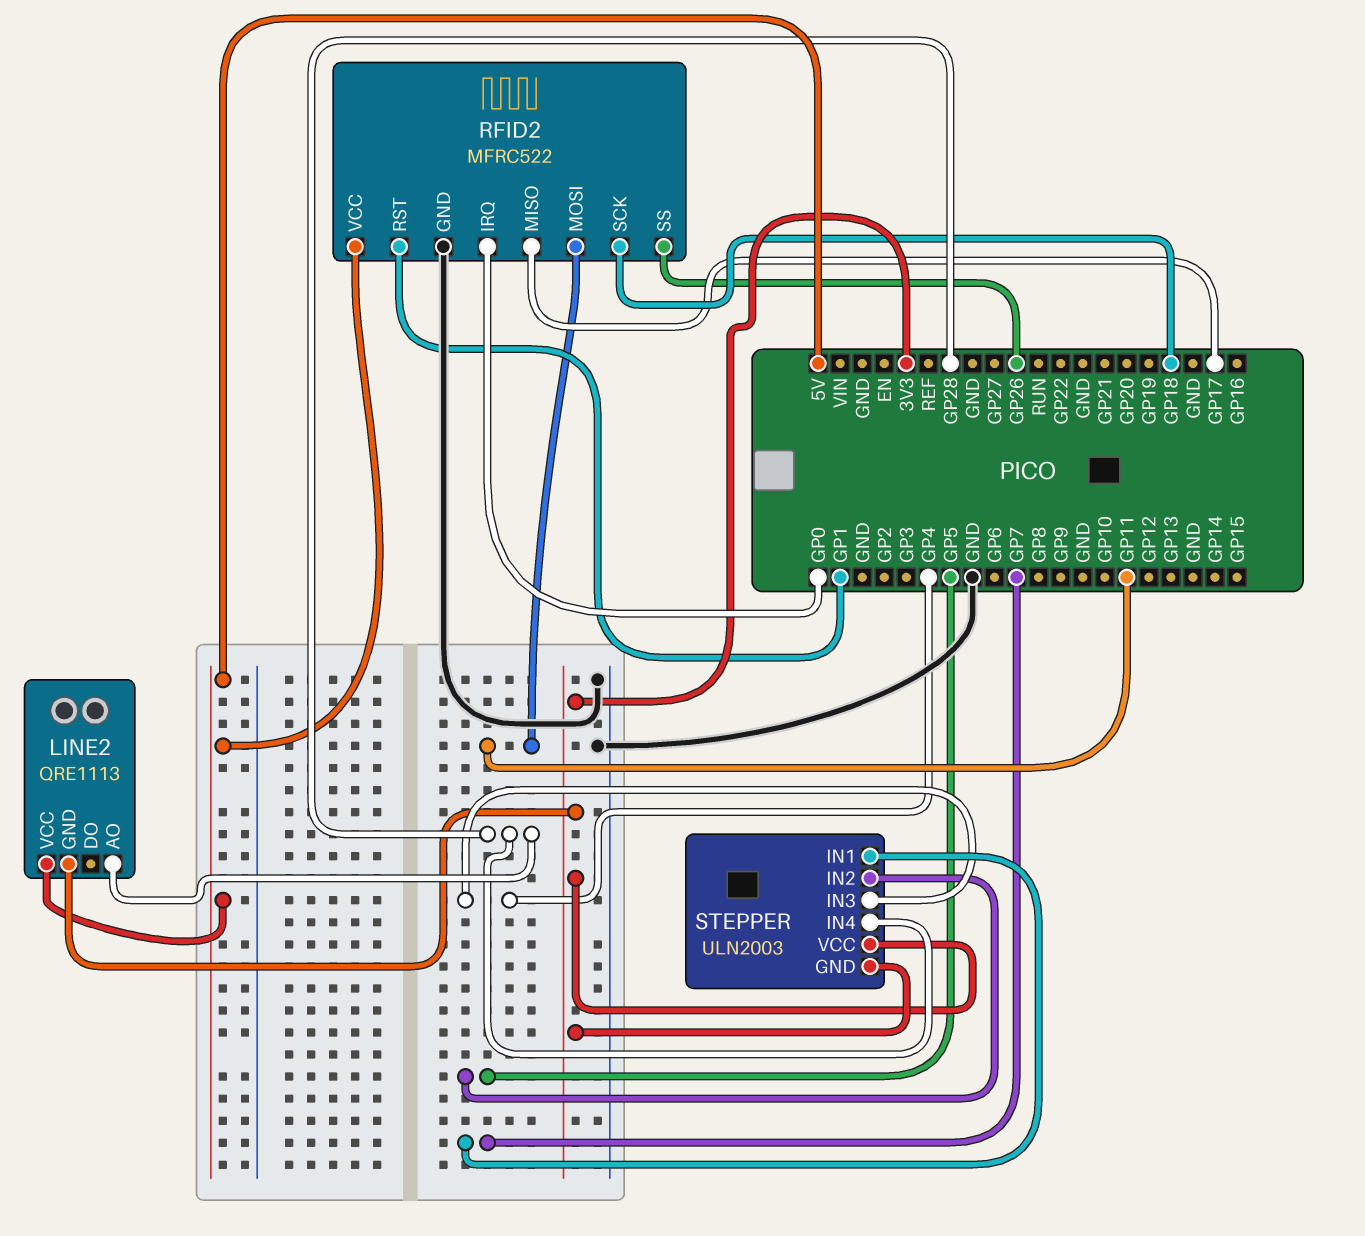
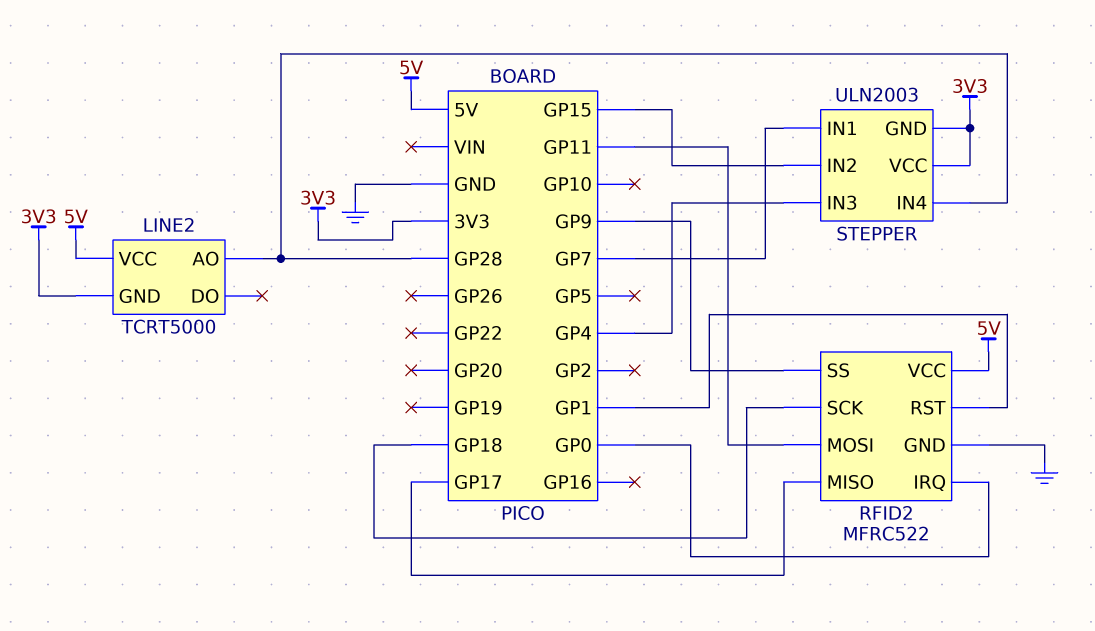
LINE2: QRE1113 -> TCRT5000
RFID2 pin SS: GP26 -> GP9
STEPPER pin IN2: GP5 -> GP15

